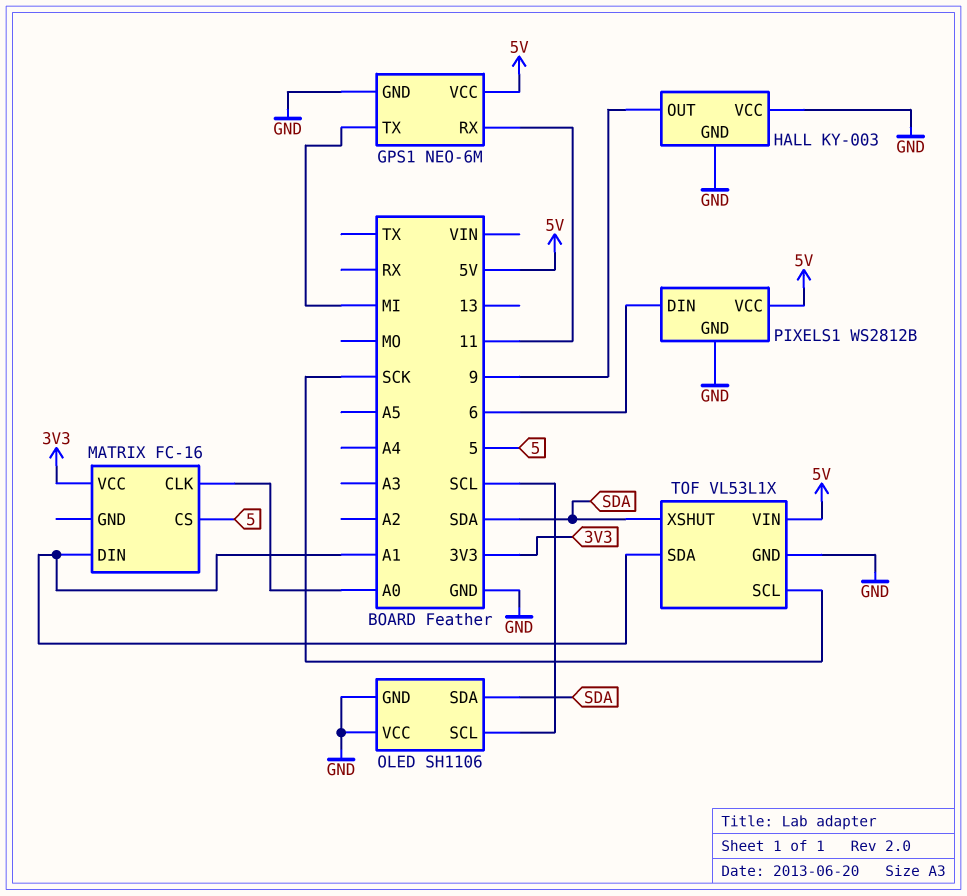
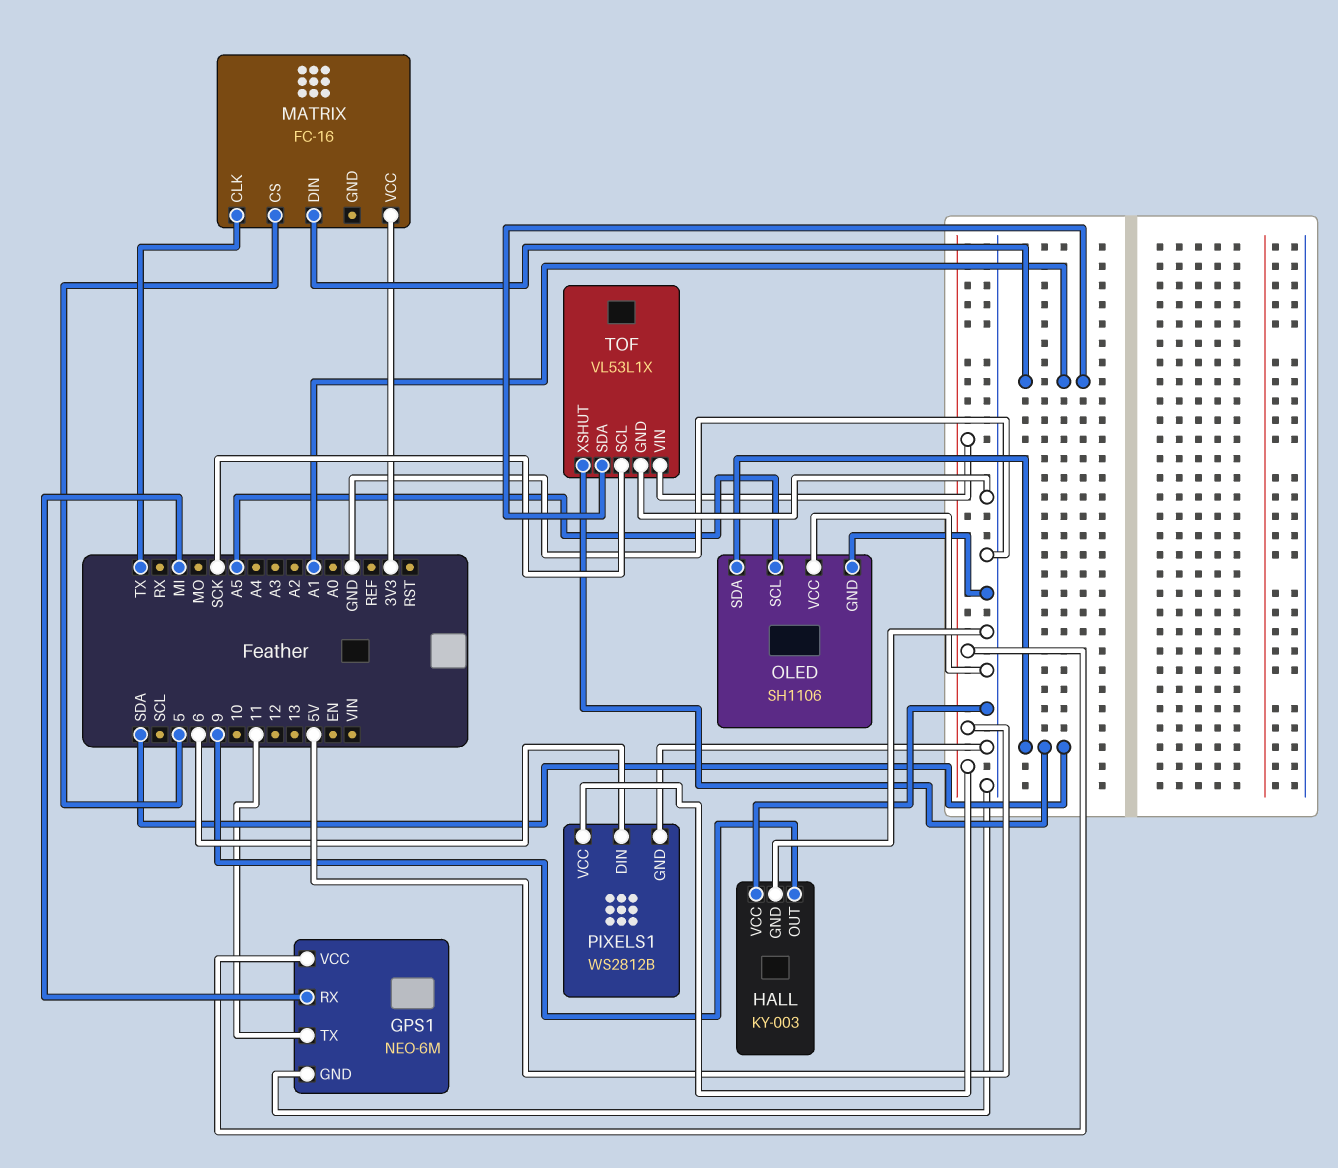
GPS1 pin RX: 11 -> MI
GPS1 pin TX: MI -> 11
MATRIX pin CLK: A0 -> TX
OLED pin SCL: SCL -> A5

